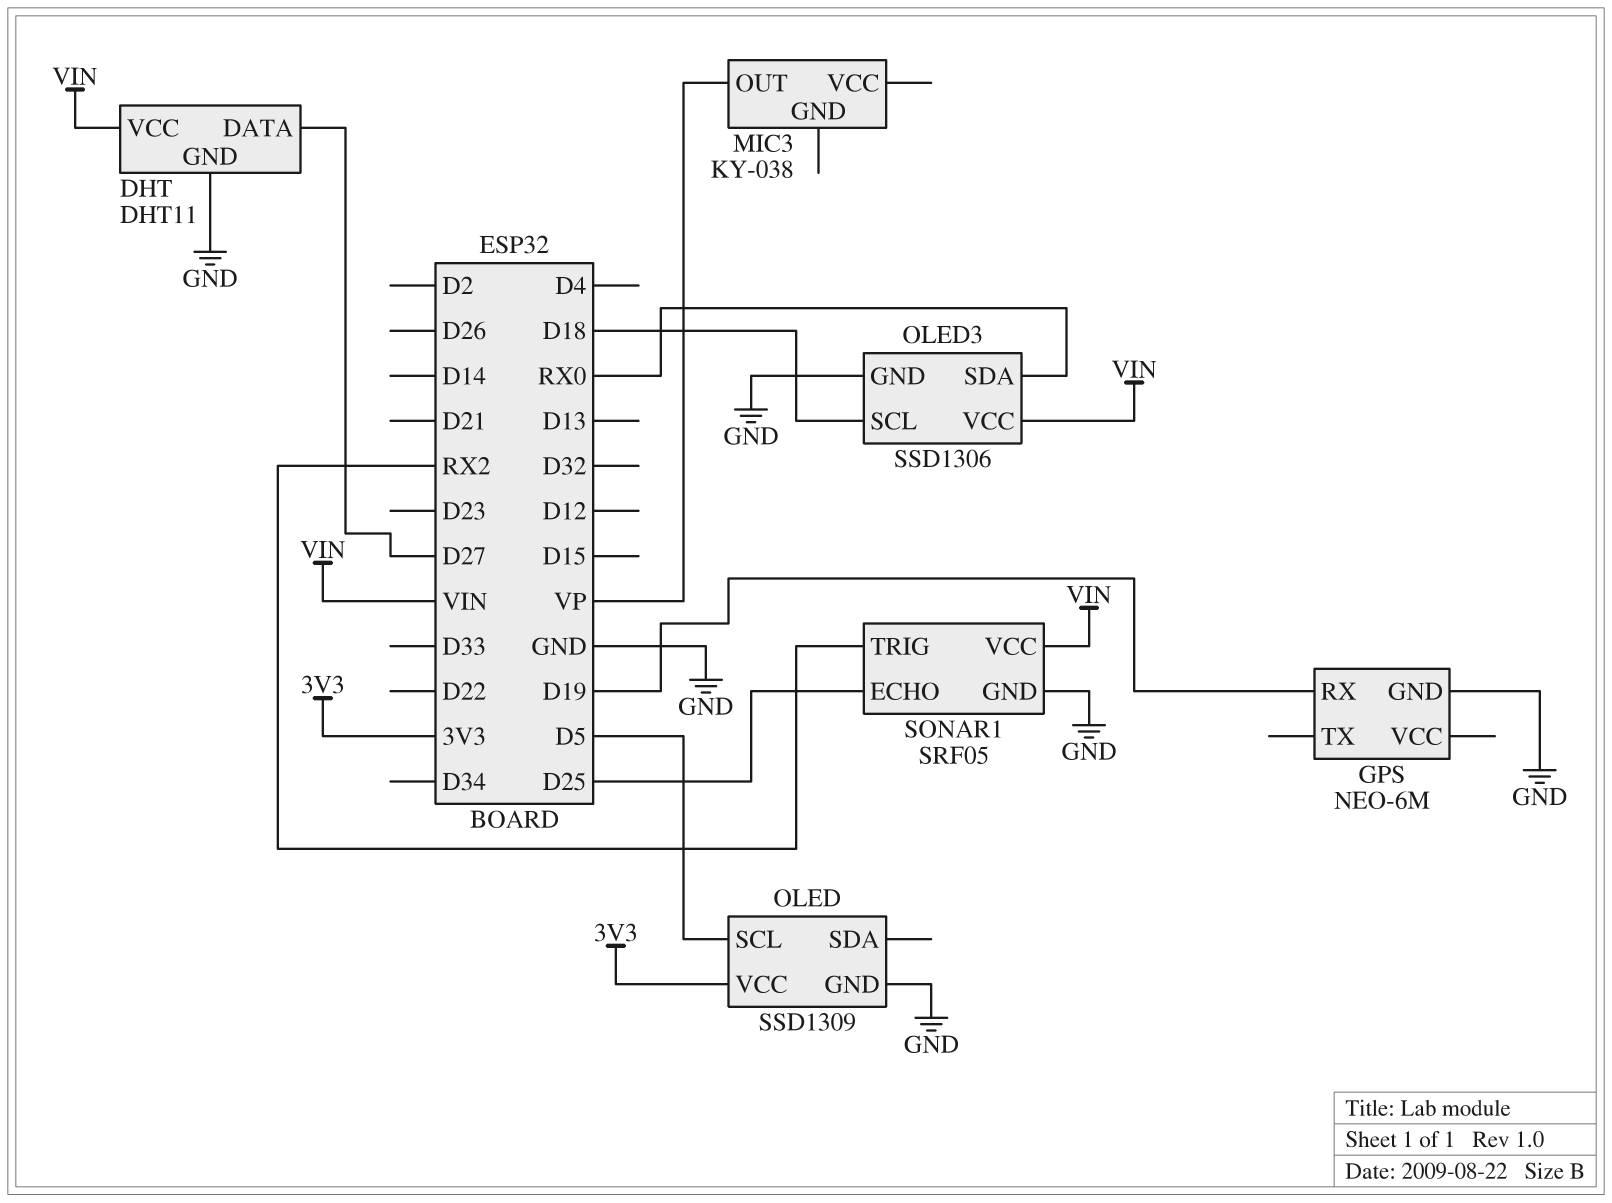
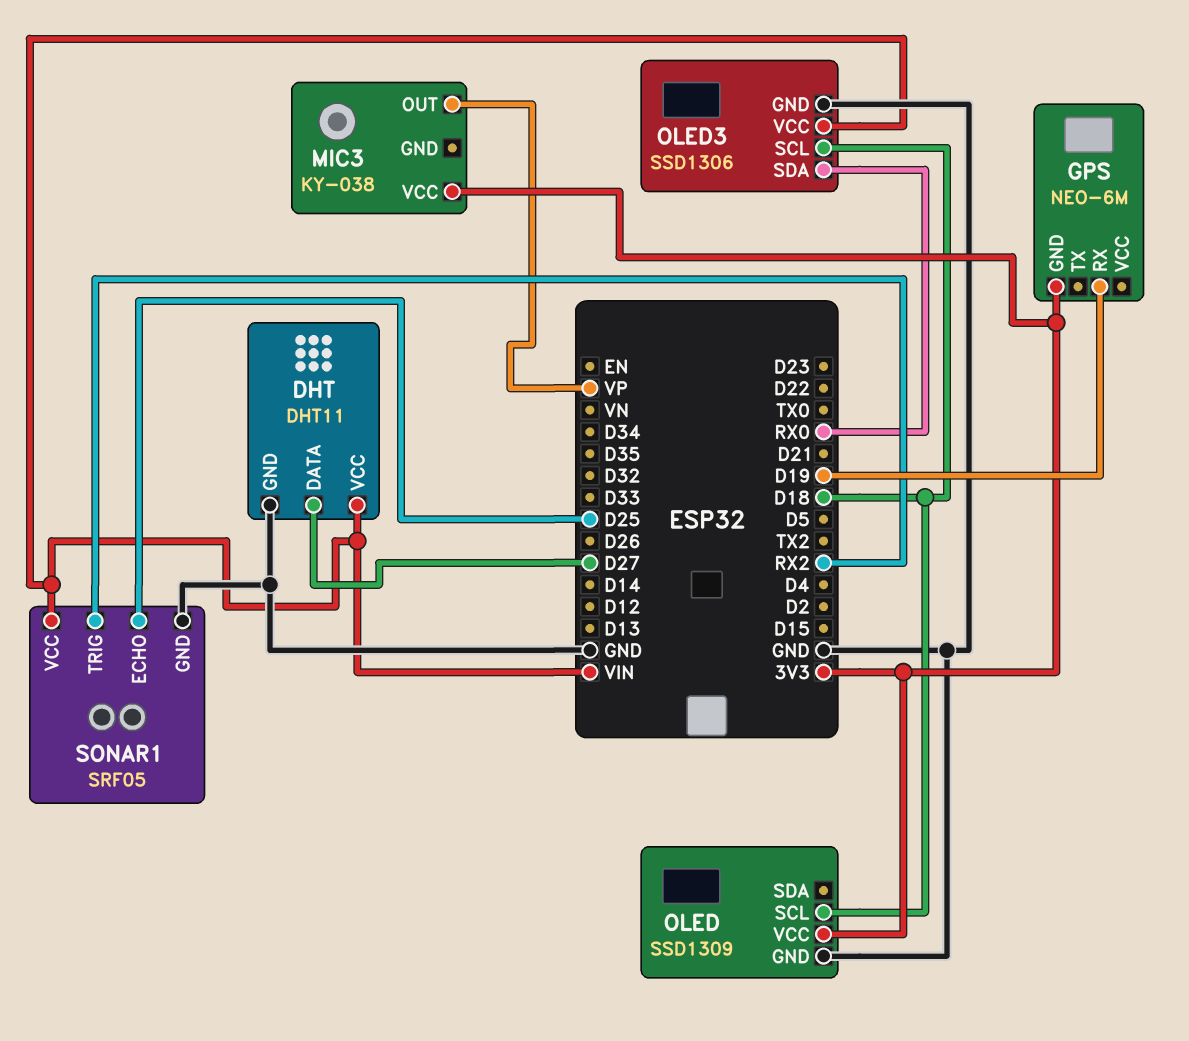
GPS pin GND: GND -> 3V3
MIC3 pin VCC: none -> 3V3
OLED pin SCL: D5 -> D18

